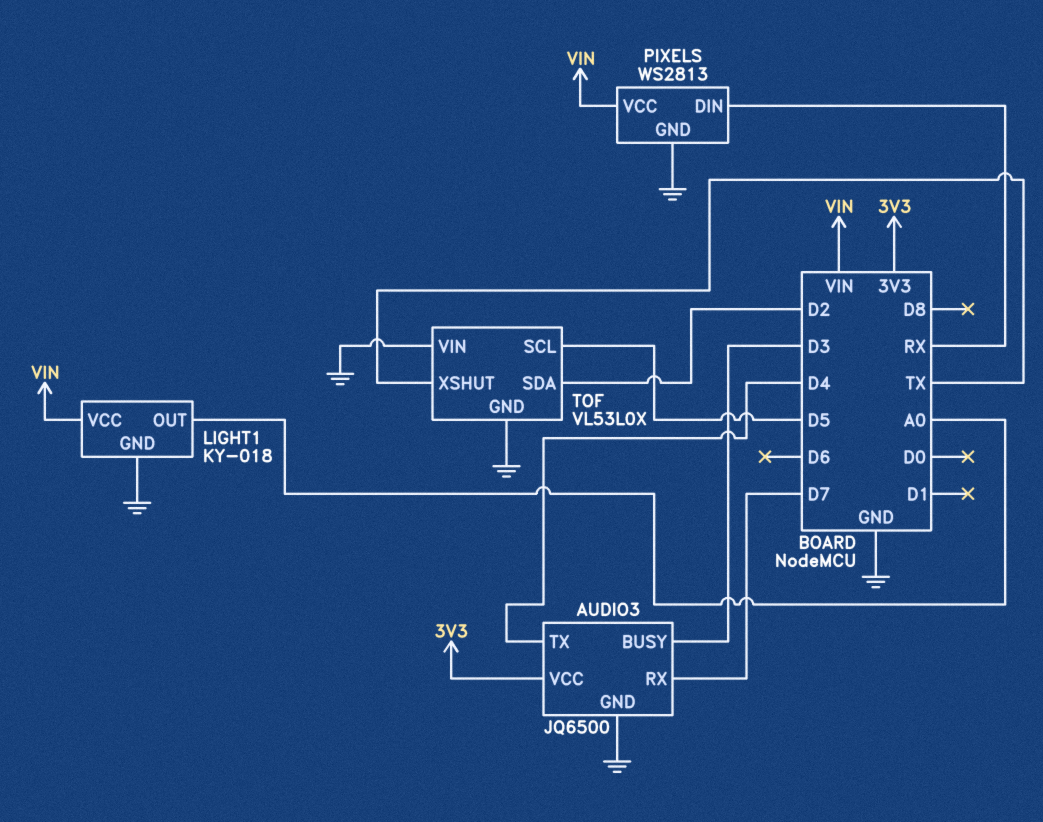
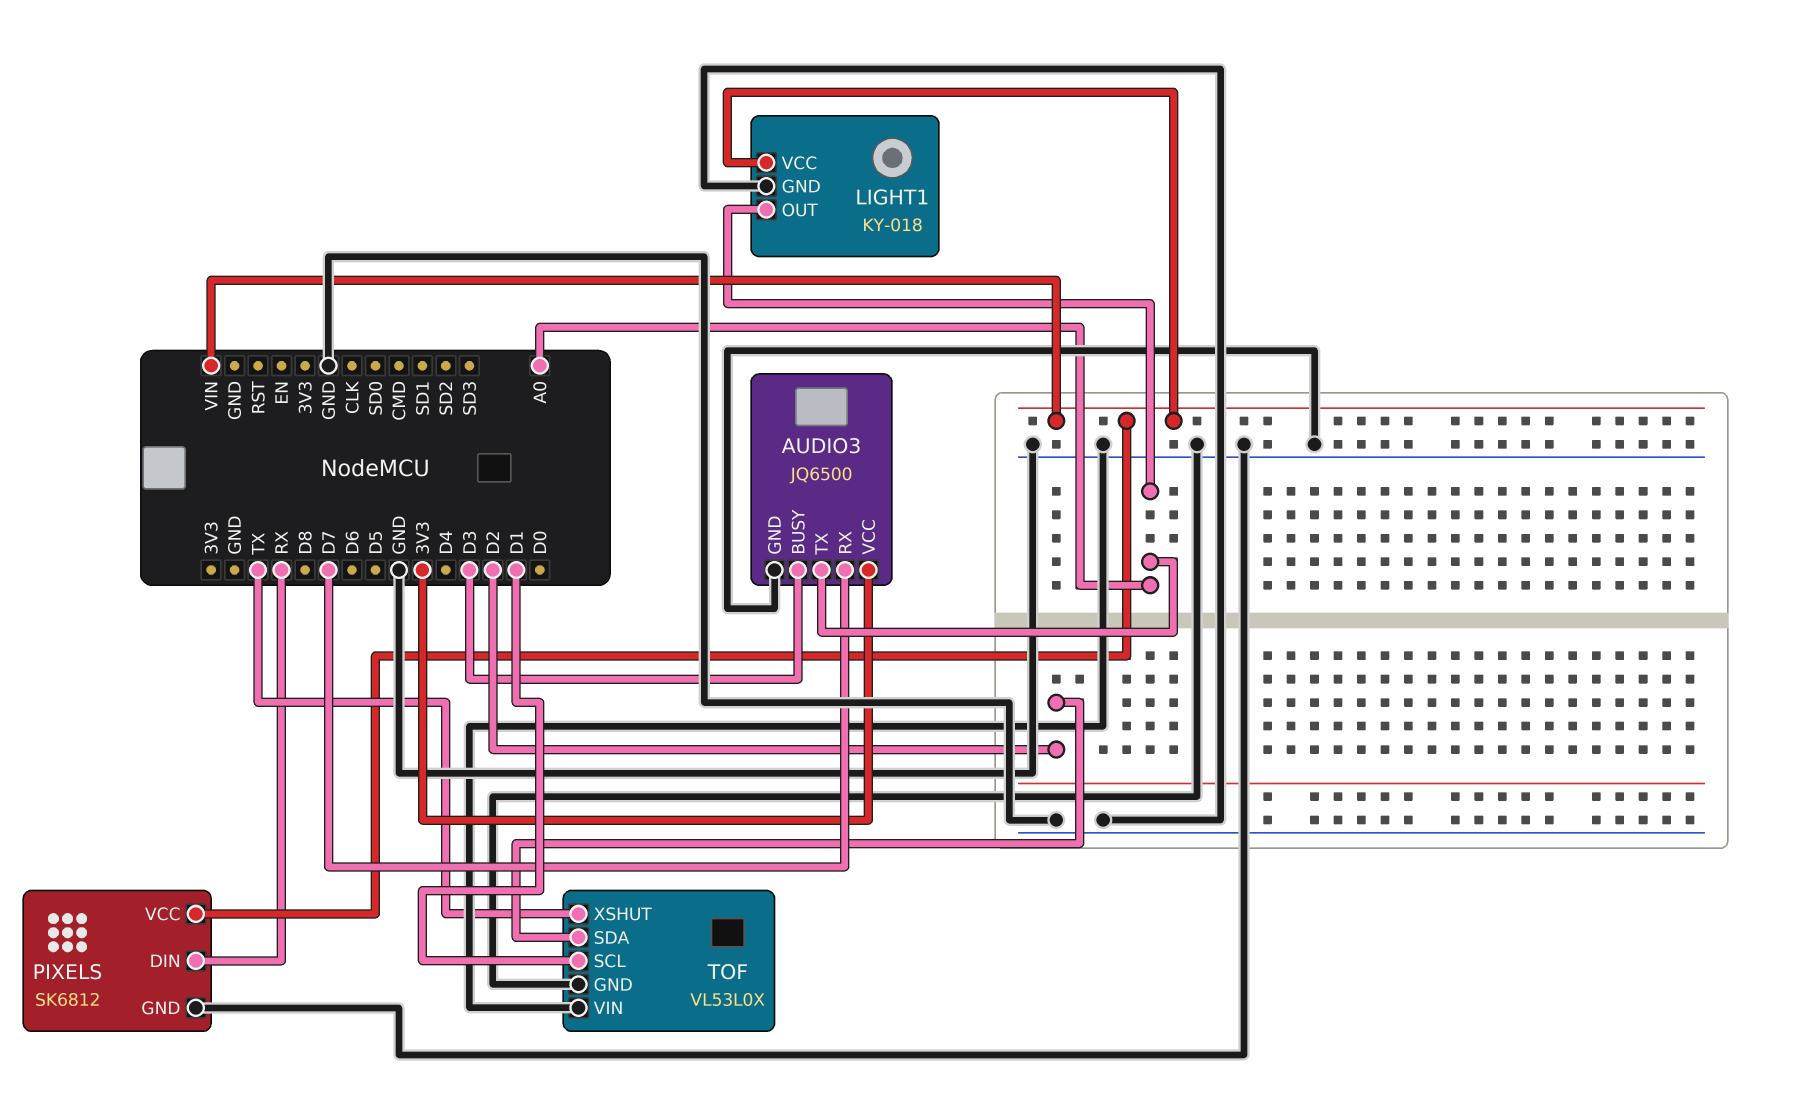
AUDIO3 pin TX: D4 -> A0
PIXELS: WS2813 -> SK6812
TOF pin SCL: D5 -> D1

